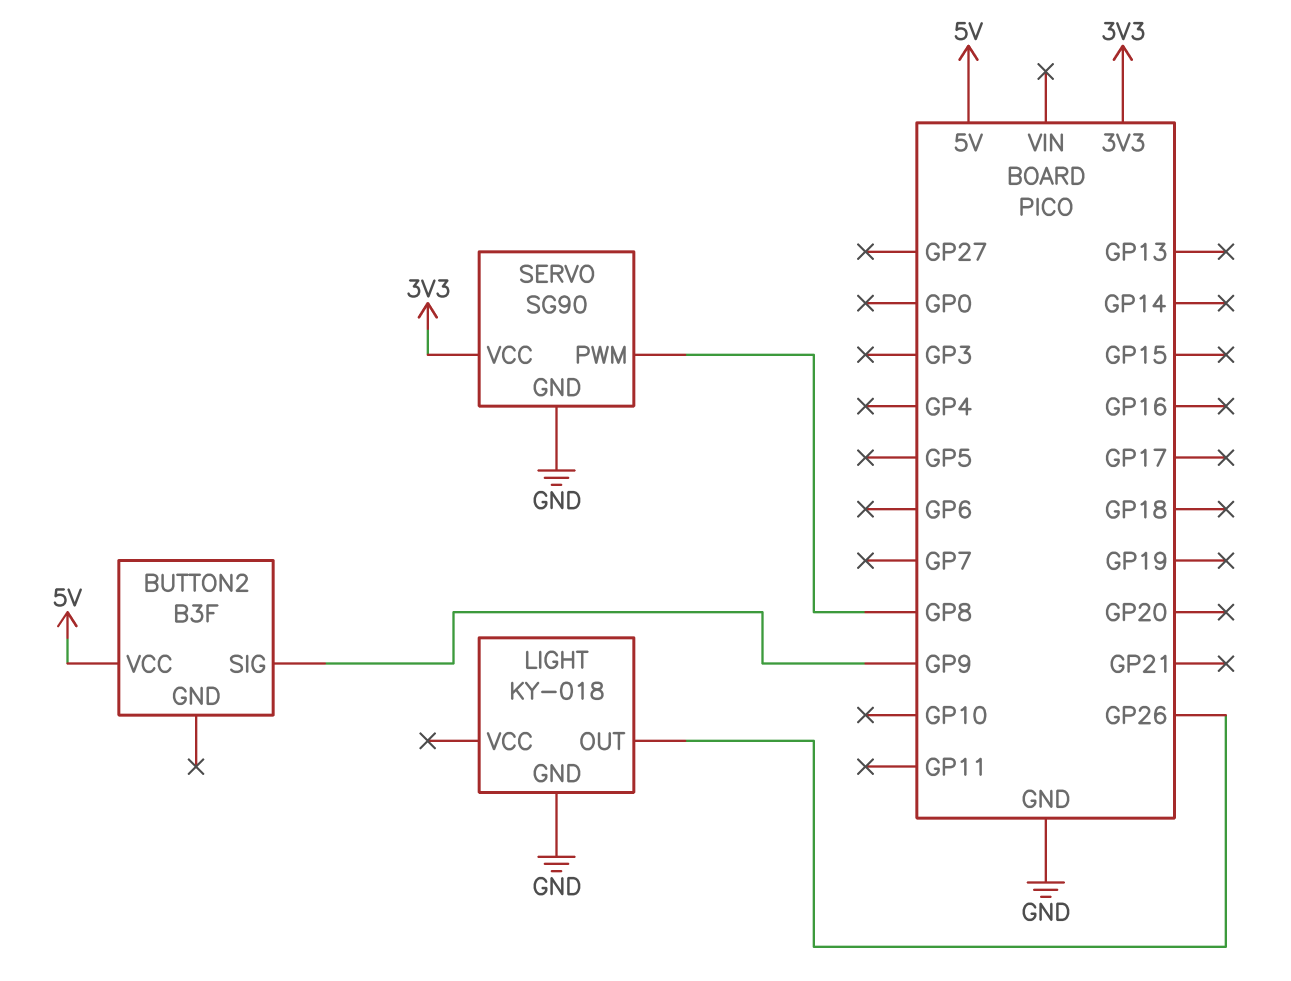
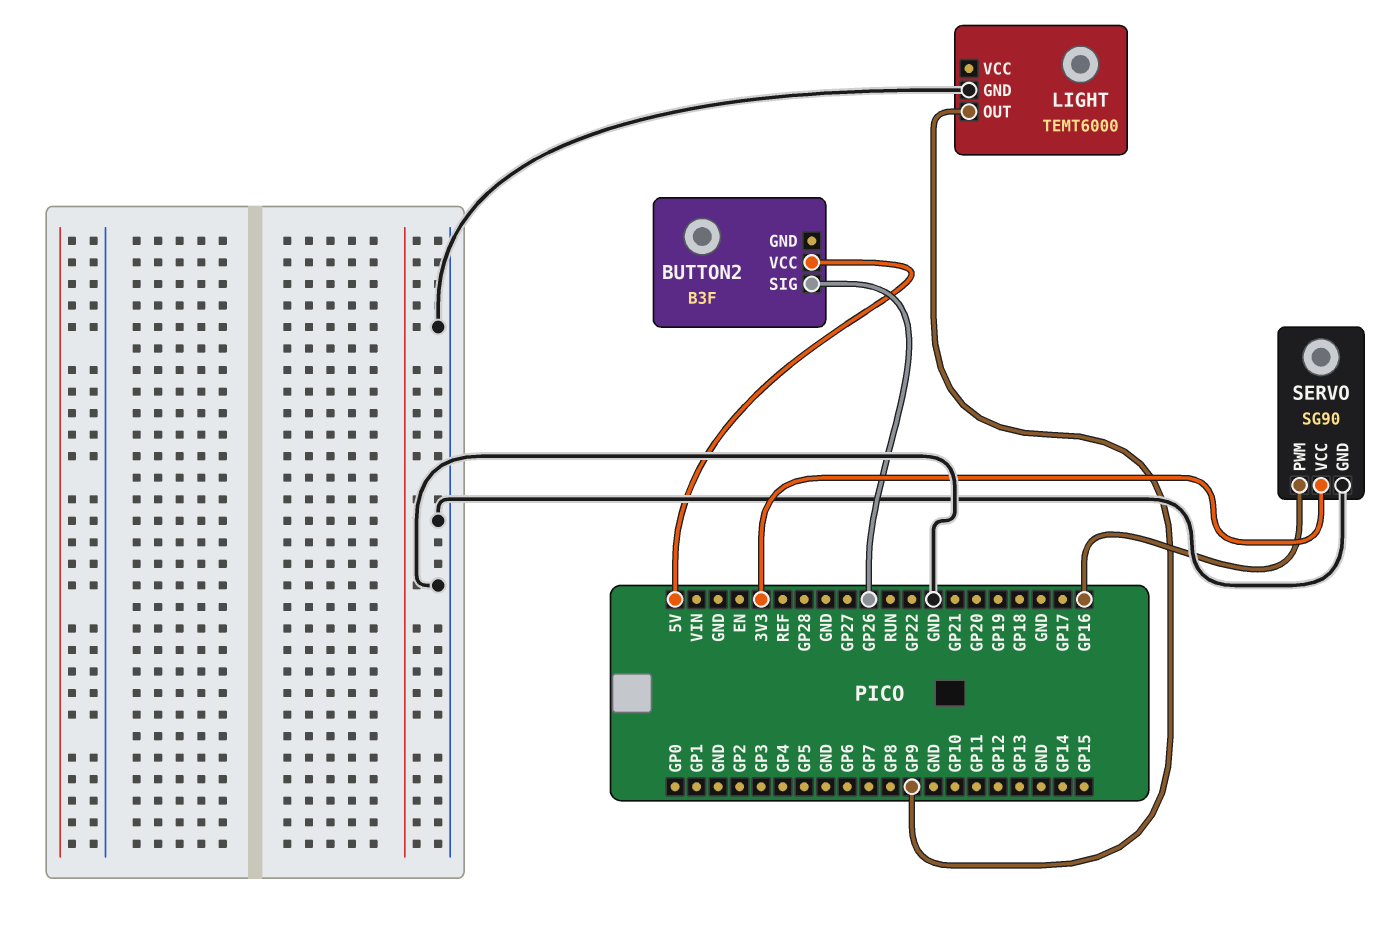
BUTTON2 pin SIG: GP9 -> GP26
LIGHT: KY-018 -> TEMT6000
LIGHT pin OUT: GP26 -> GP9
SERVO pin PWM: GP8 -> GP16

